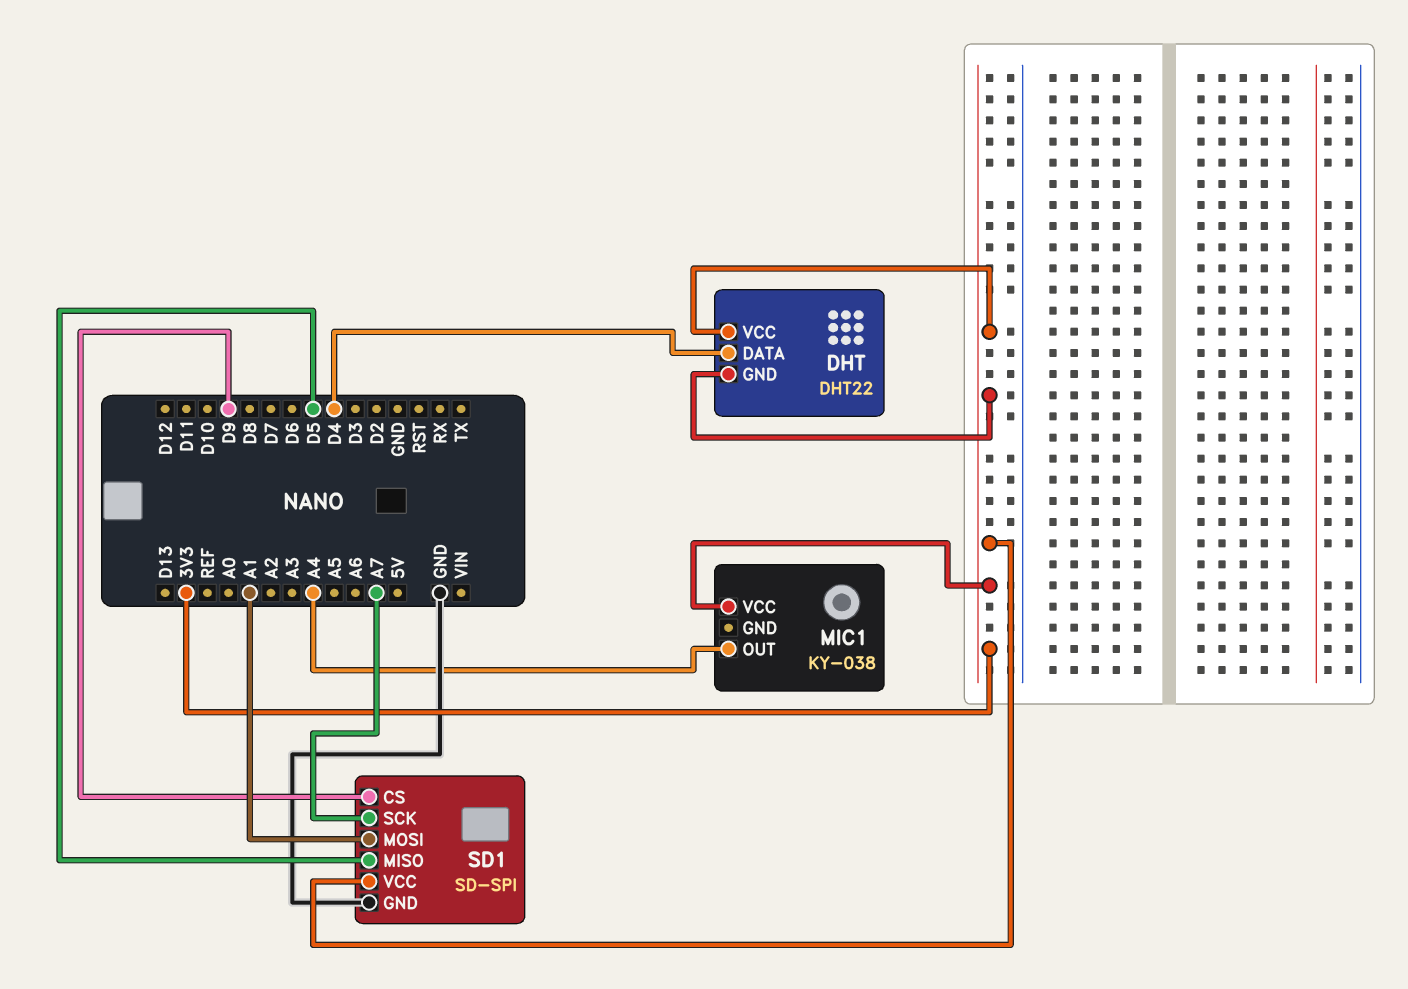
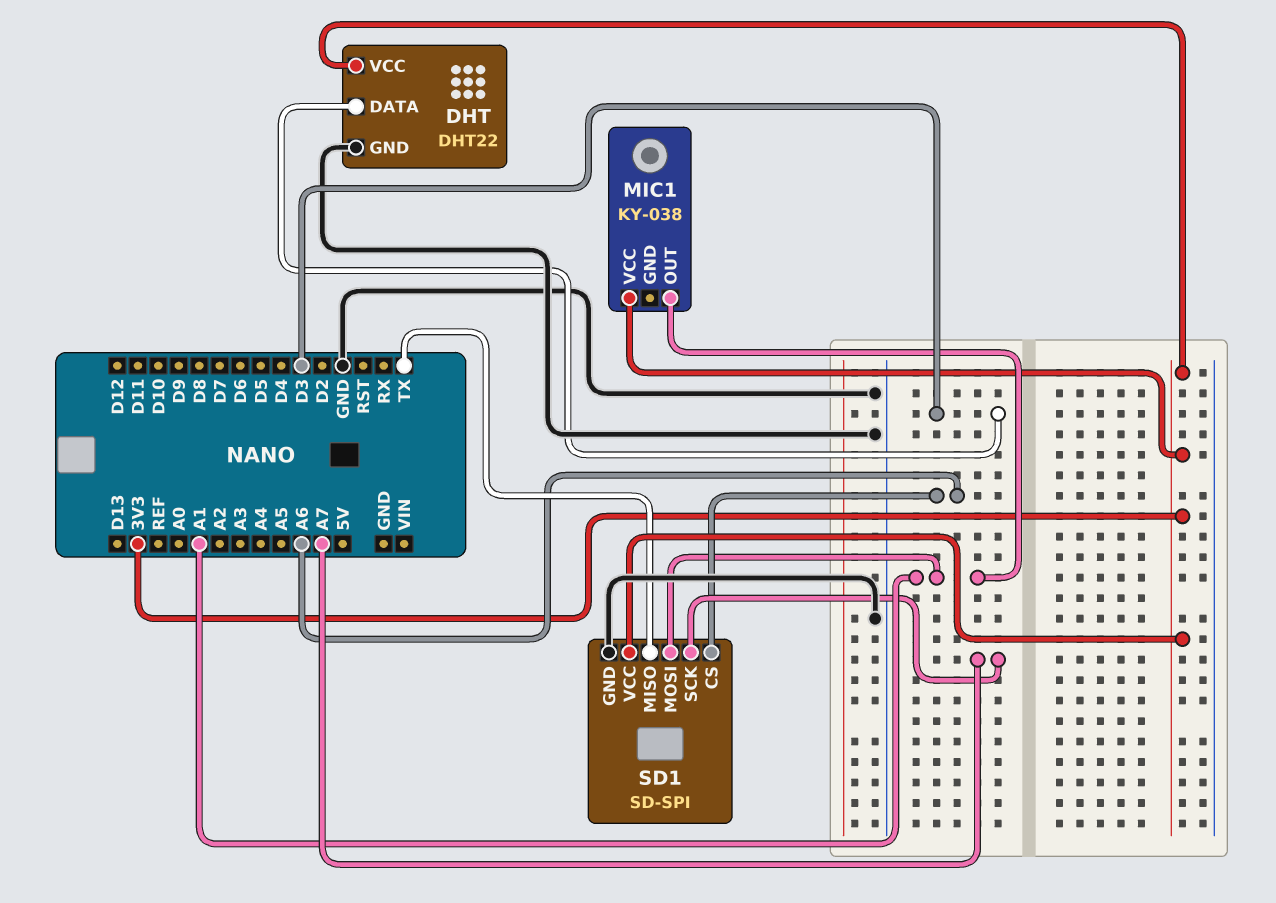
DHT pin DATA: D4 -> D3
DHT pin GND: 3V3 -> GND
MIC1 pin OUT: A4 -> A1
SD1 pin CS: D9 -> A6
SD1 pin MISO: D5 -> TX

